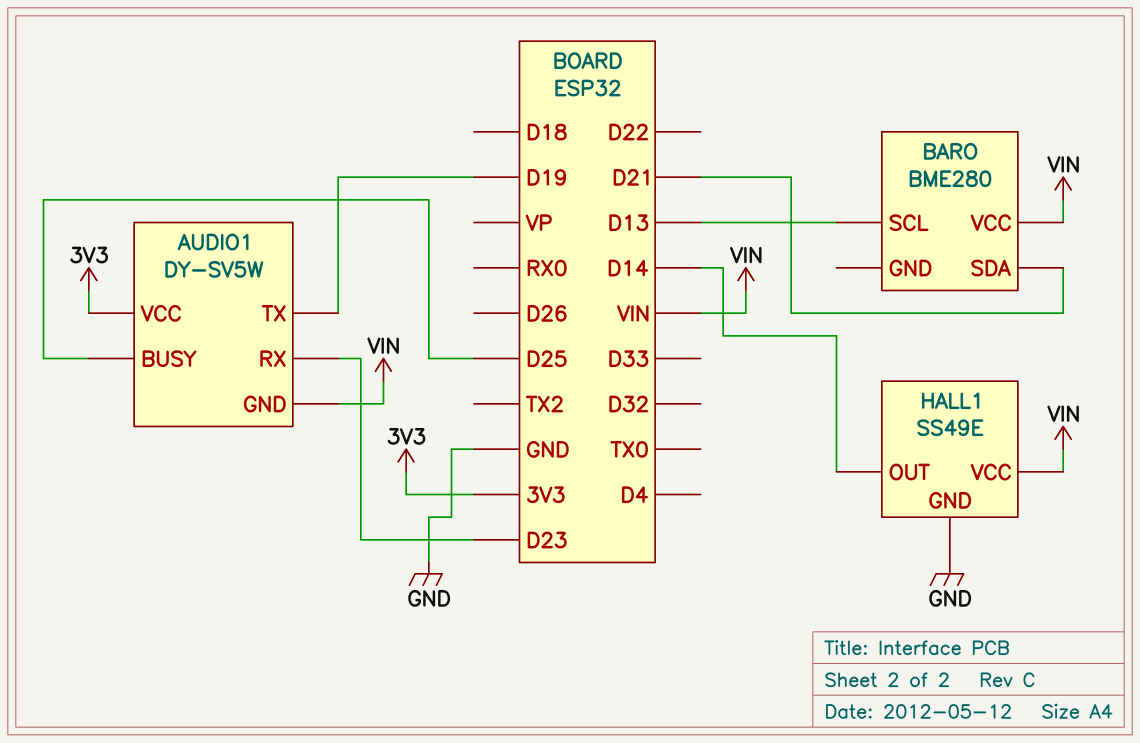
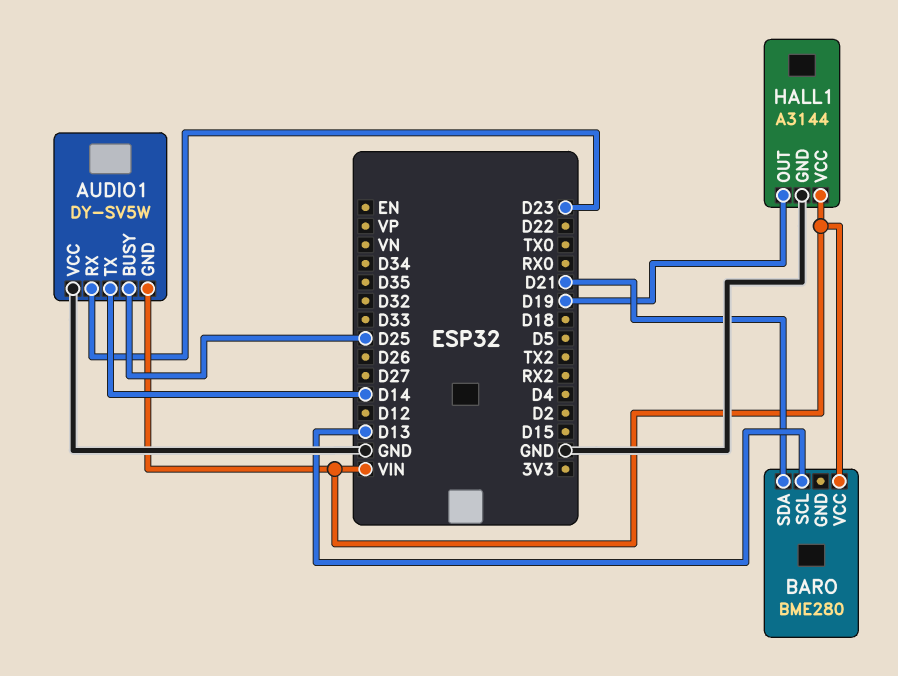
AUDIO1 pin TX: D19 -> D14
AUDIO1 pin VCC: 3V3 -> GND
HALL1: SS49E -> A3144
HALL1 pin OUT: D14 -> D19

